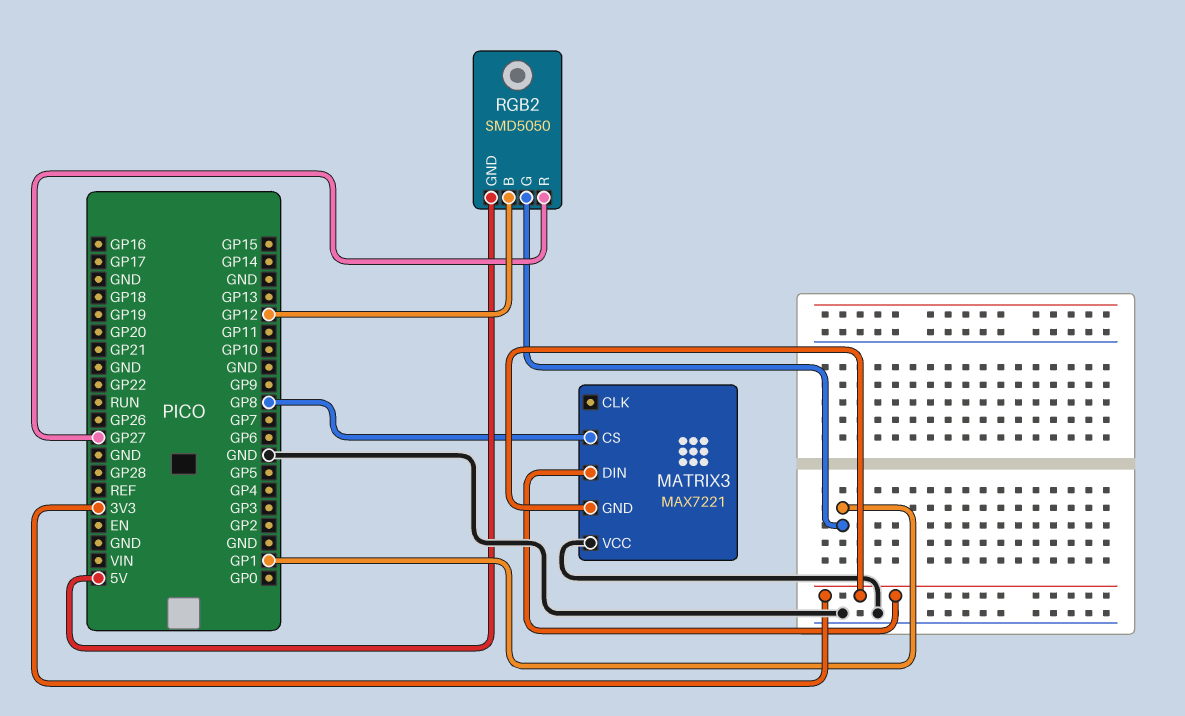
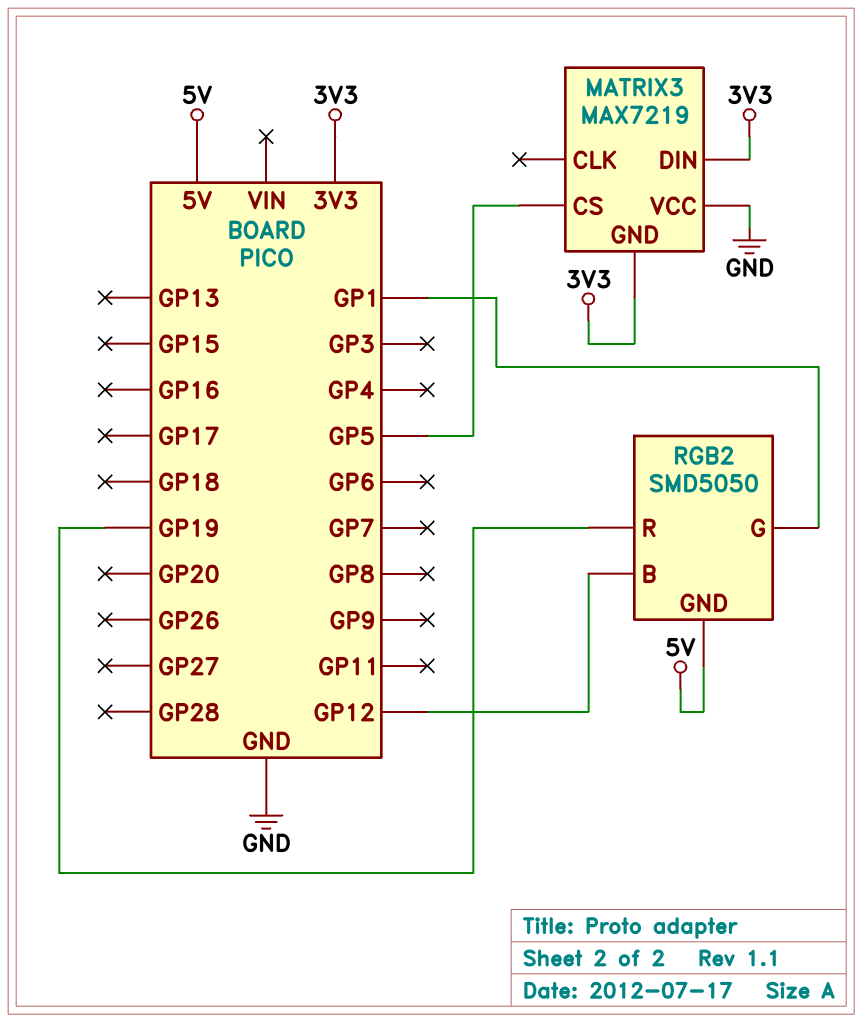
MATRIX3: MAX7221 -> MAX7219
MATRIX3 pin CS: GP8 -> GP5
RGB2 pin R: GP27 -> GP19

